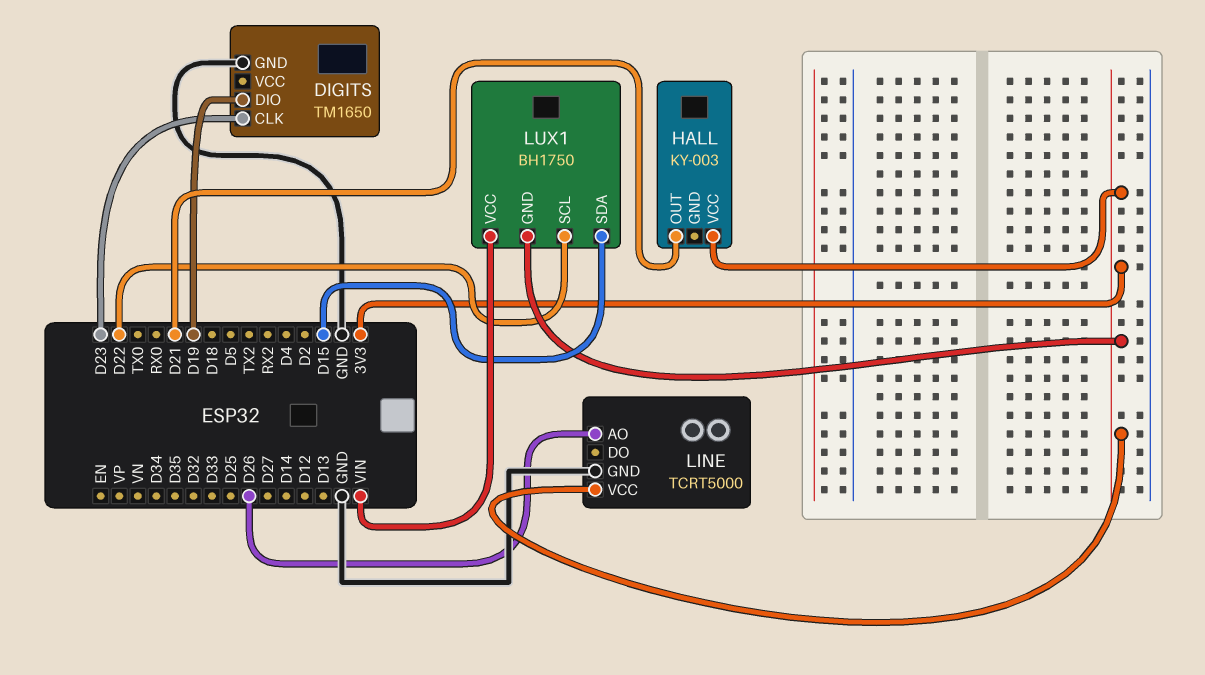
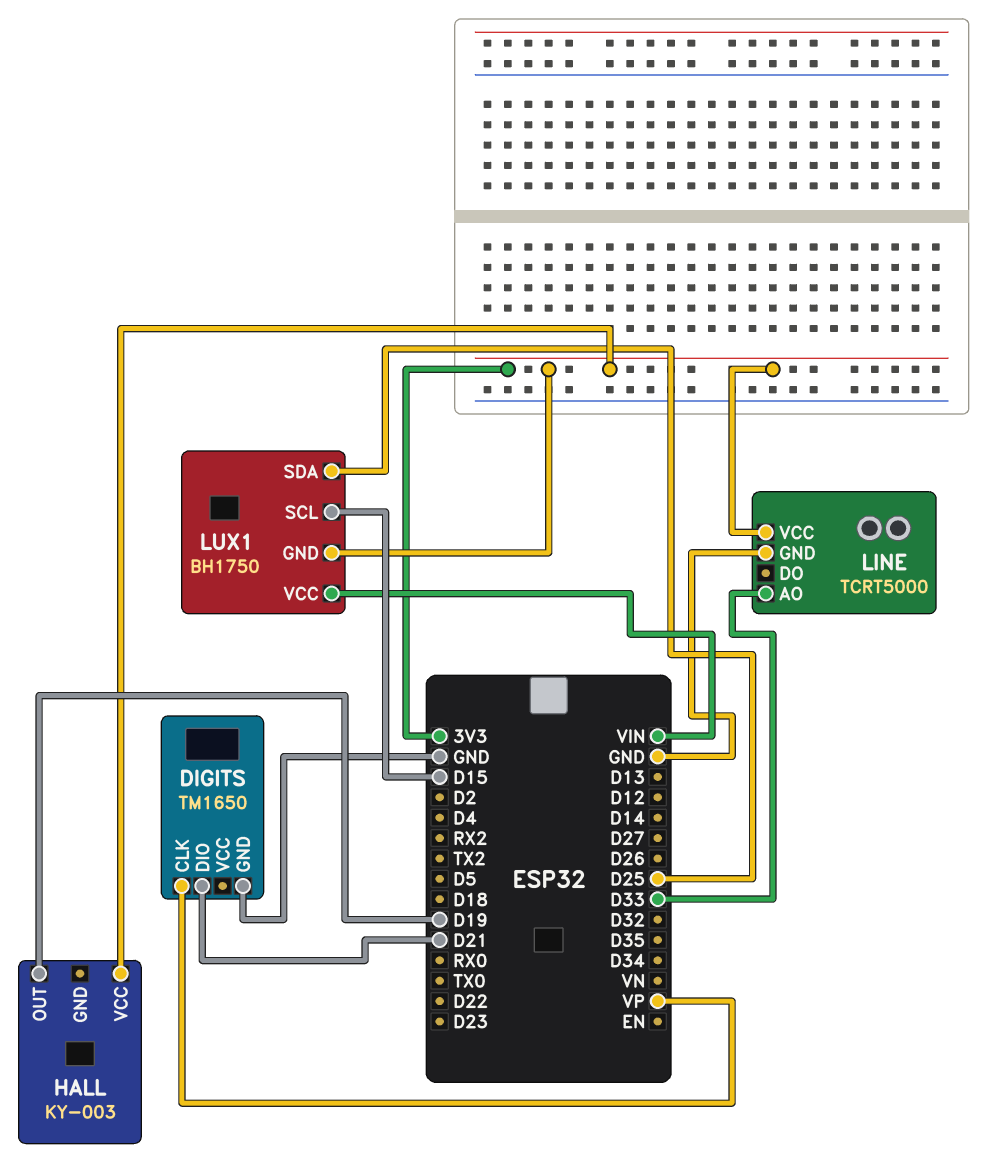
DIGITS pin CLK: D23 -> VP
DIGITS pin DIO: D19 -> D21
HALL pin OUT: D21 -> D19
LINE pin AO: D26 -> D33
LUX1 pin SCL: D22 -> D15
LUX1 pin SDA: D15 -> D25

